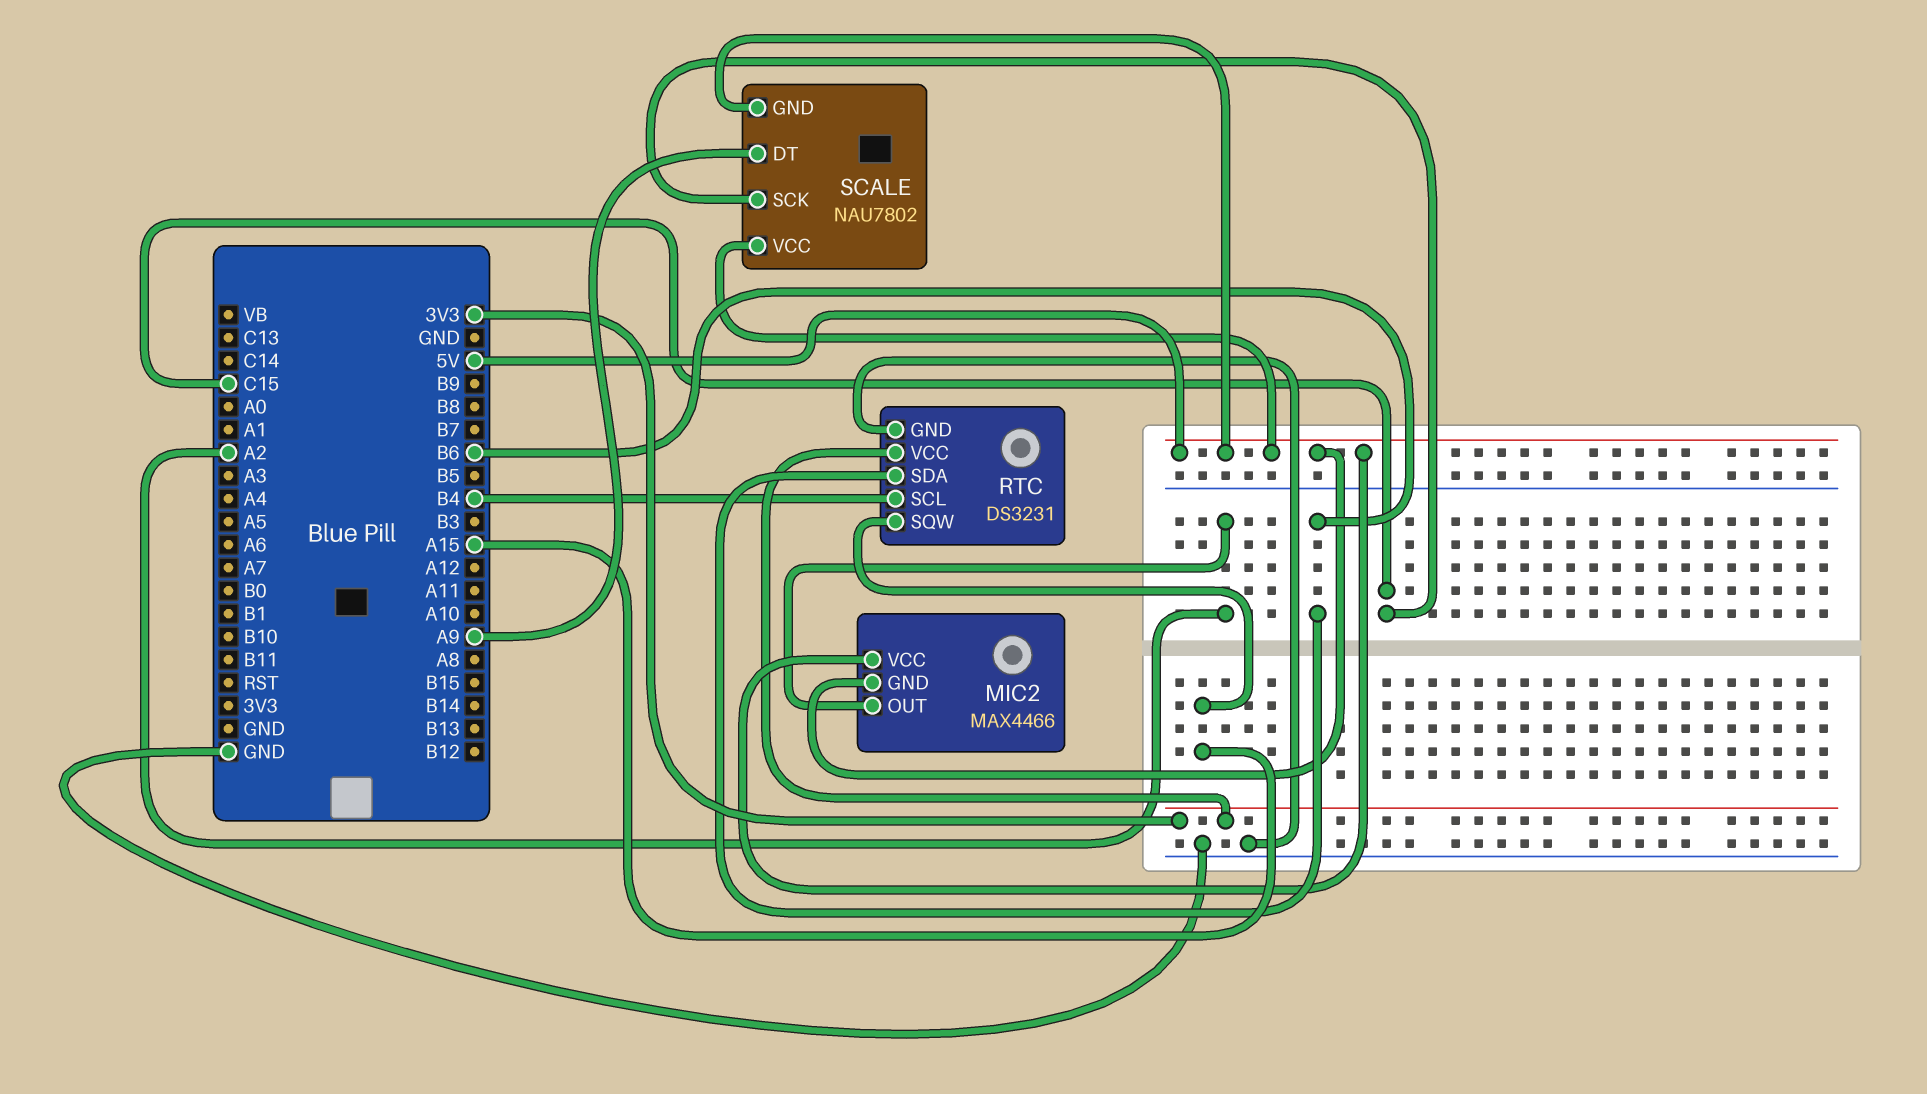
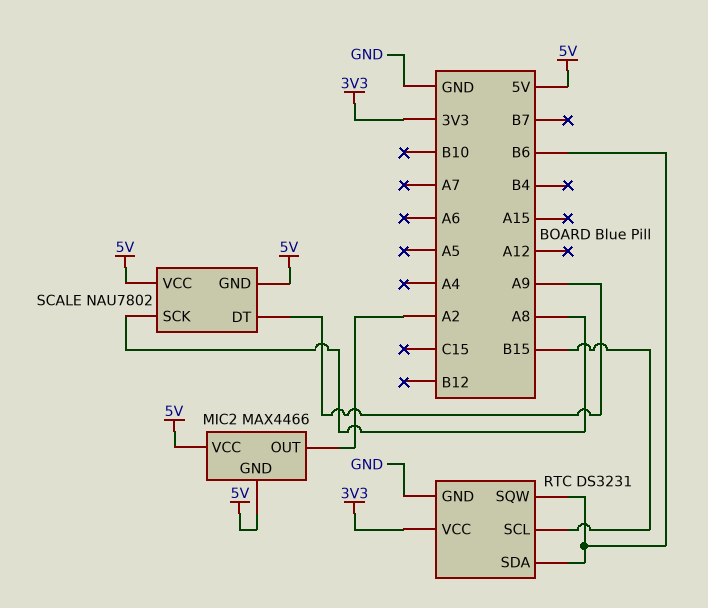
RTC pin SCL: B4 -> B15
RTC pin SQW: A15 -> B6
SCALE pin SCK: C15 -> A8

